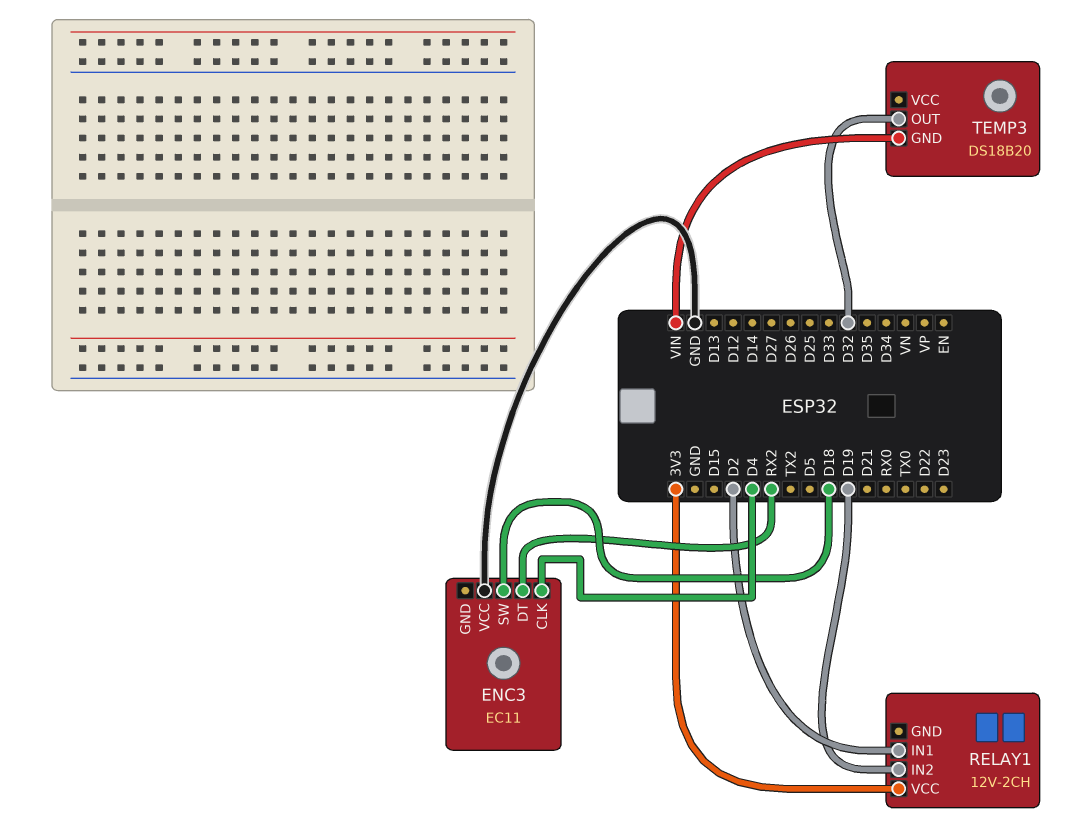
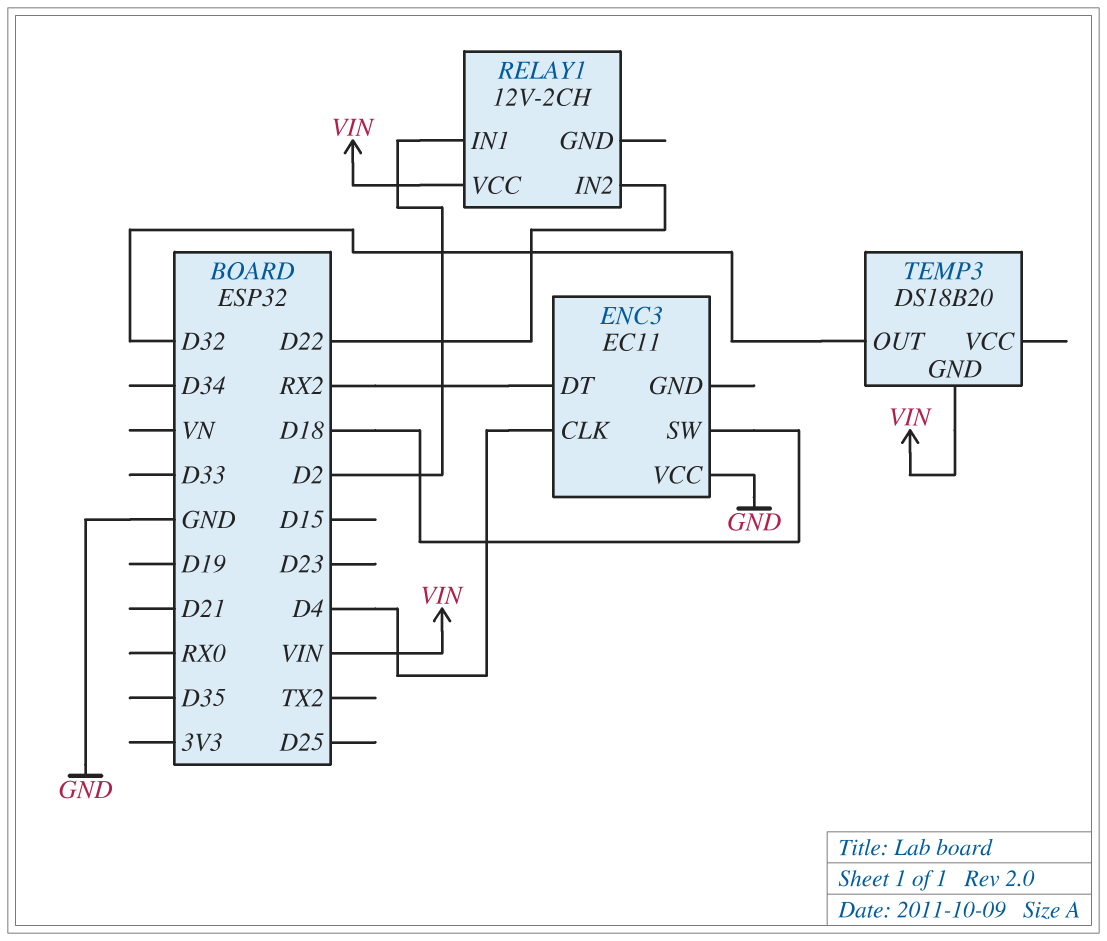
RELAY1 pin IN2: D19 -> D22
RELAY1 pin VCC: 3V3 -> VIN

